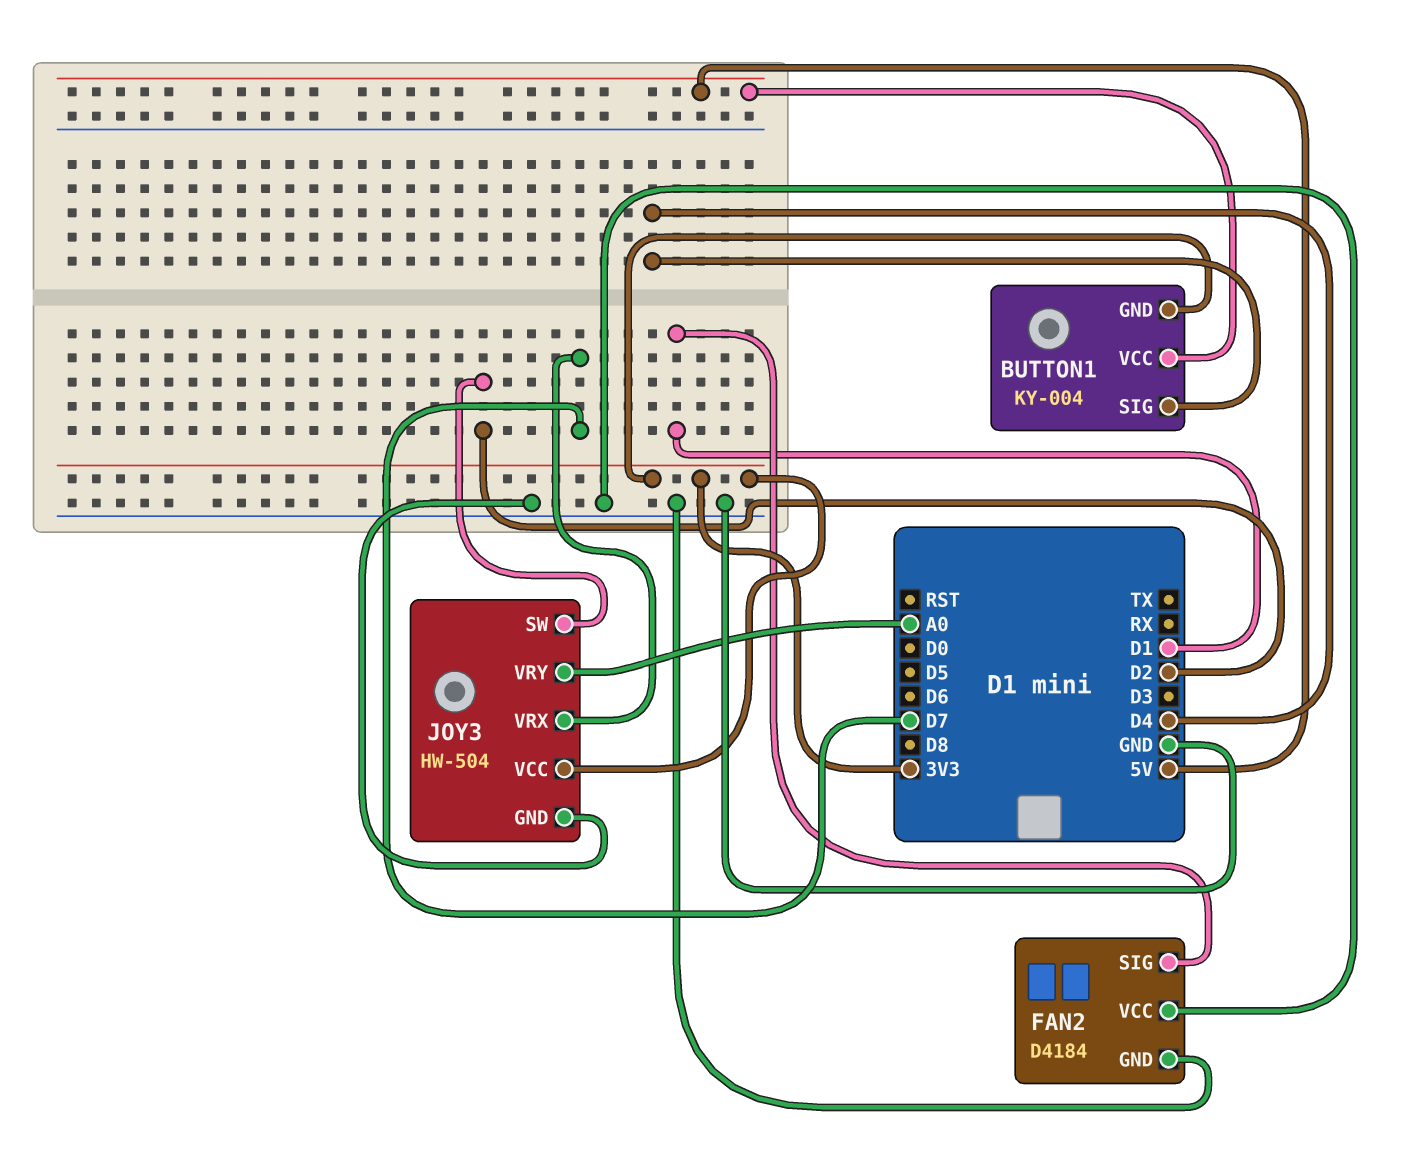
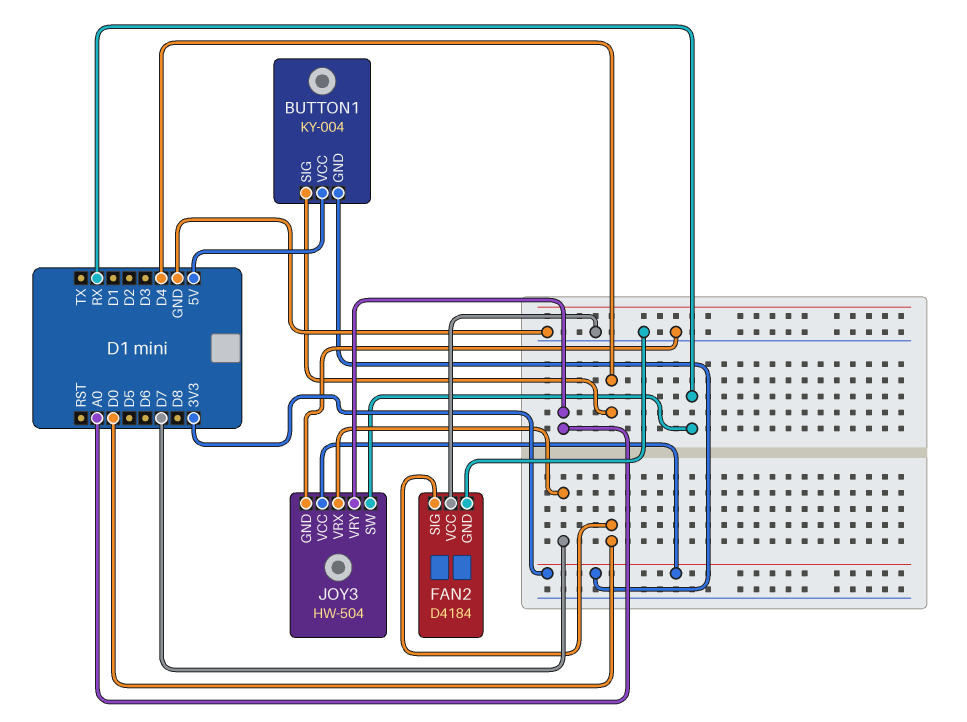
FAN2 pin SIG: D1 -> D0
JOY3 pin SW: D2 -> RX

